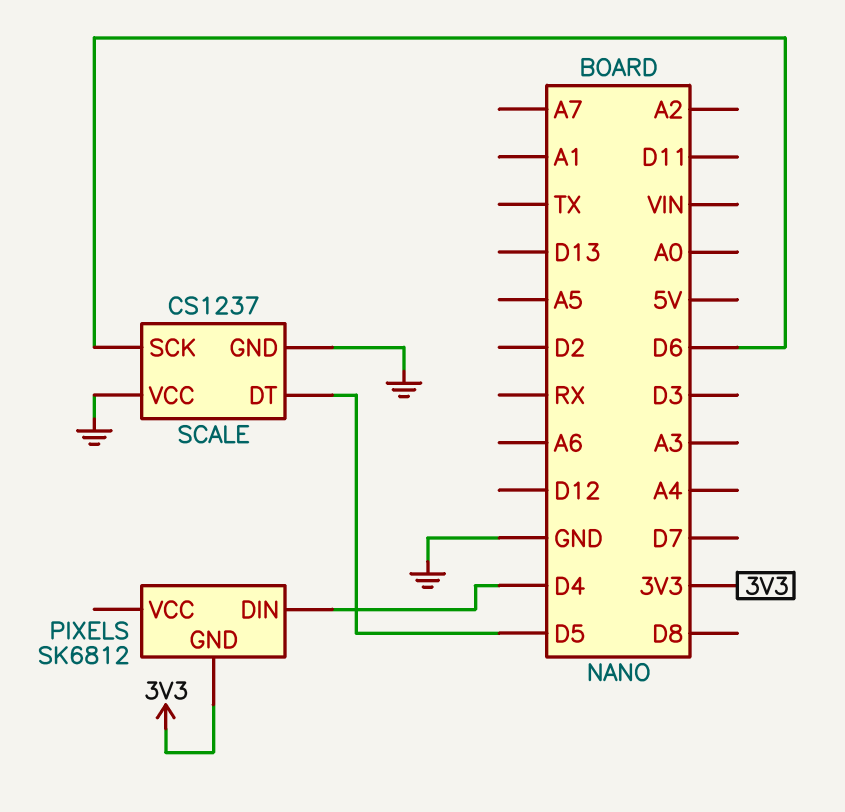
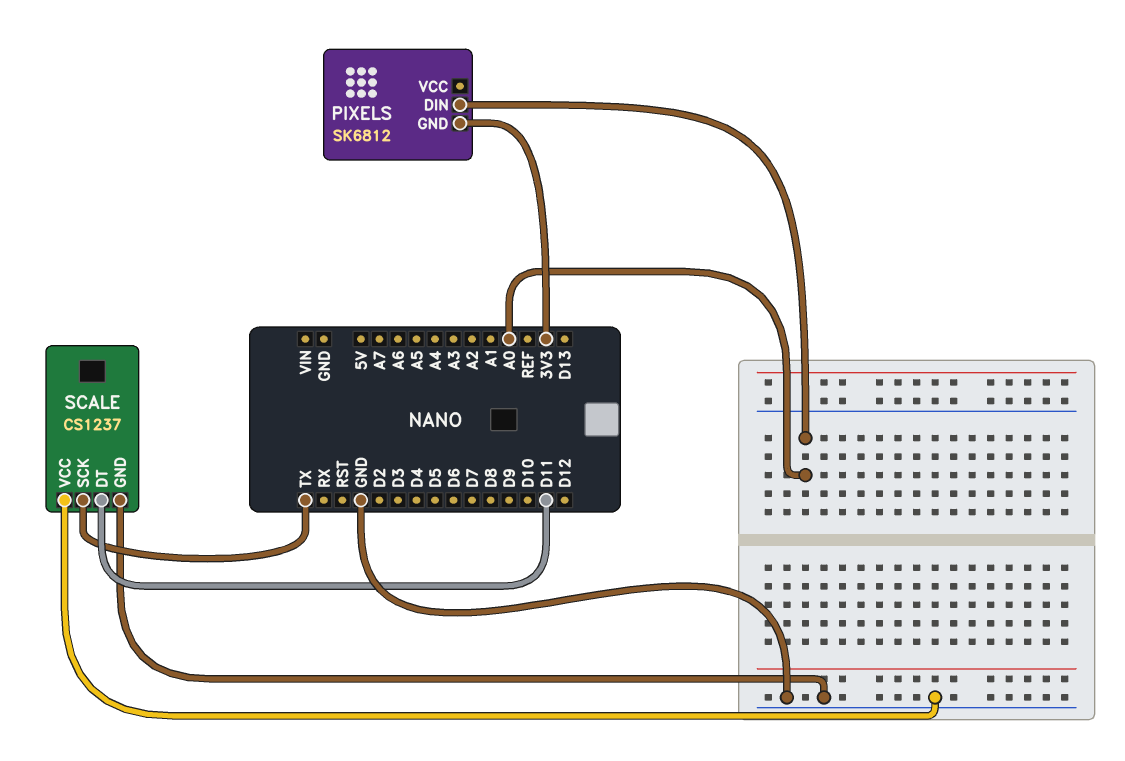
PIXELS pin DIN: D4 -> A0
SCALE pin DT: D5 -> D11
SCALE pin SCK: D6 -> TX

